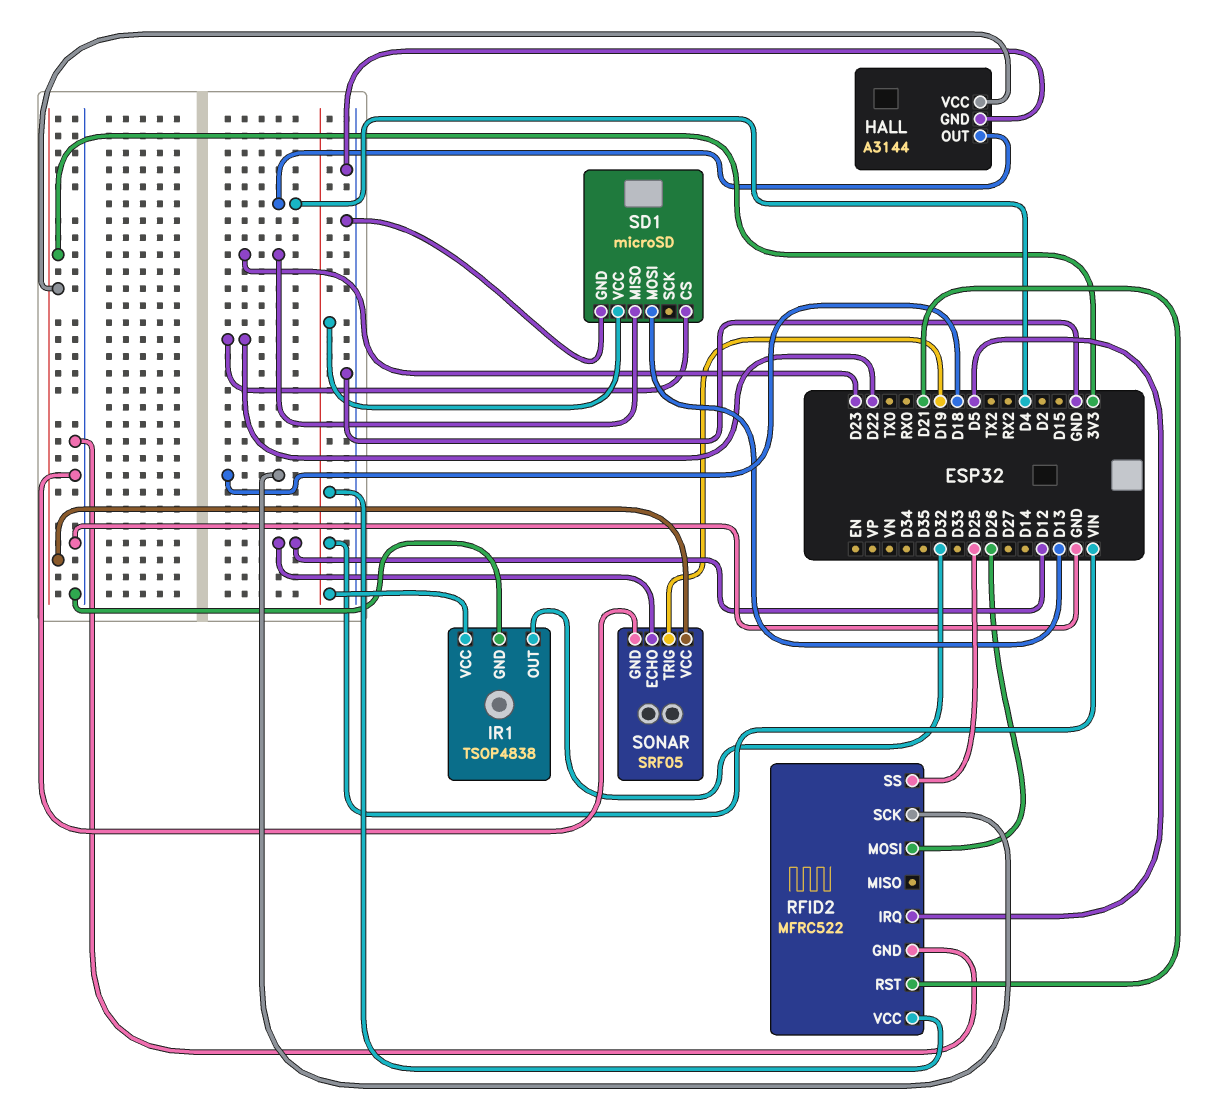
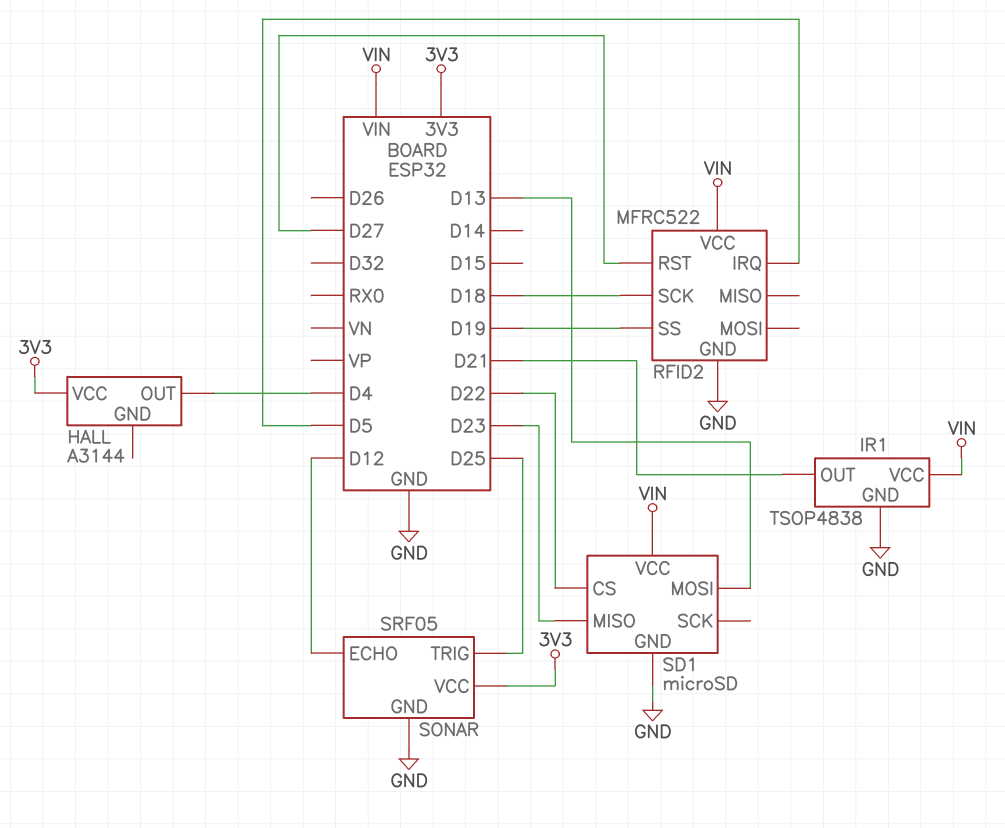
HALL pin GND: GND -> none
IR1 pin OUT: D32 -> D21
RFID2 pin MOSI: D26 -> none
RFID2 pin RST: D21 -> D27
RFID2 pin SS: D25 -> D19
SONAR pin TRIG: D19 -> D25

